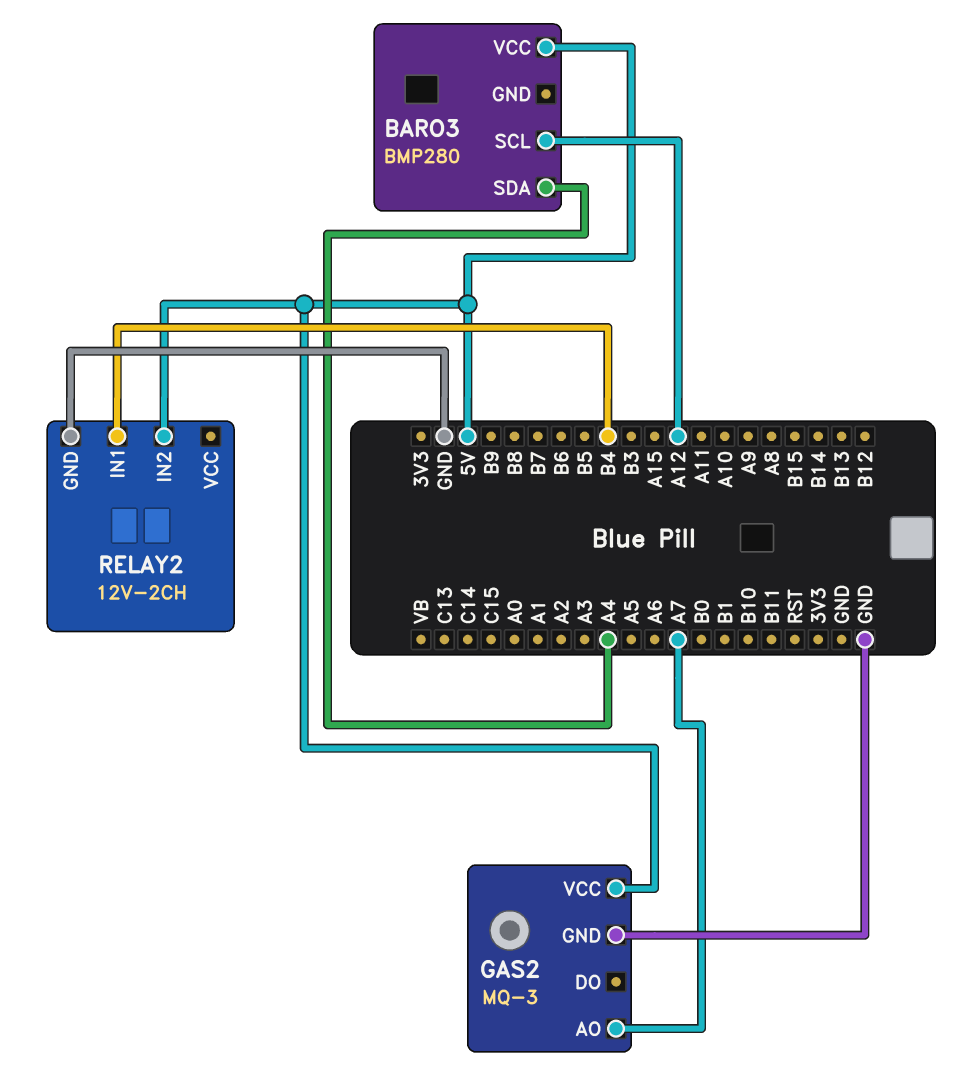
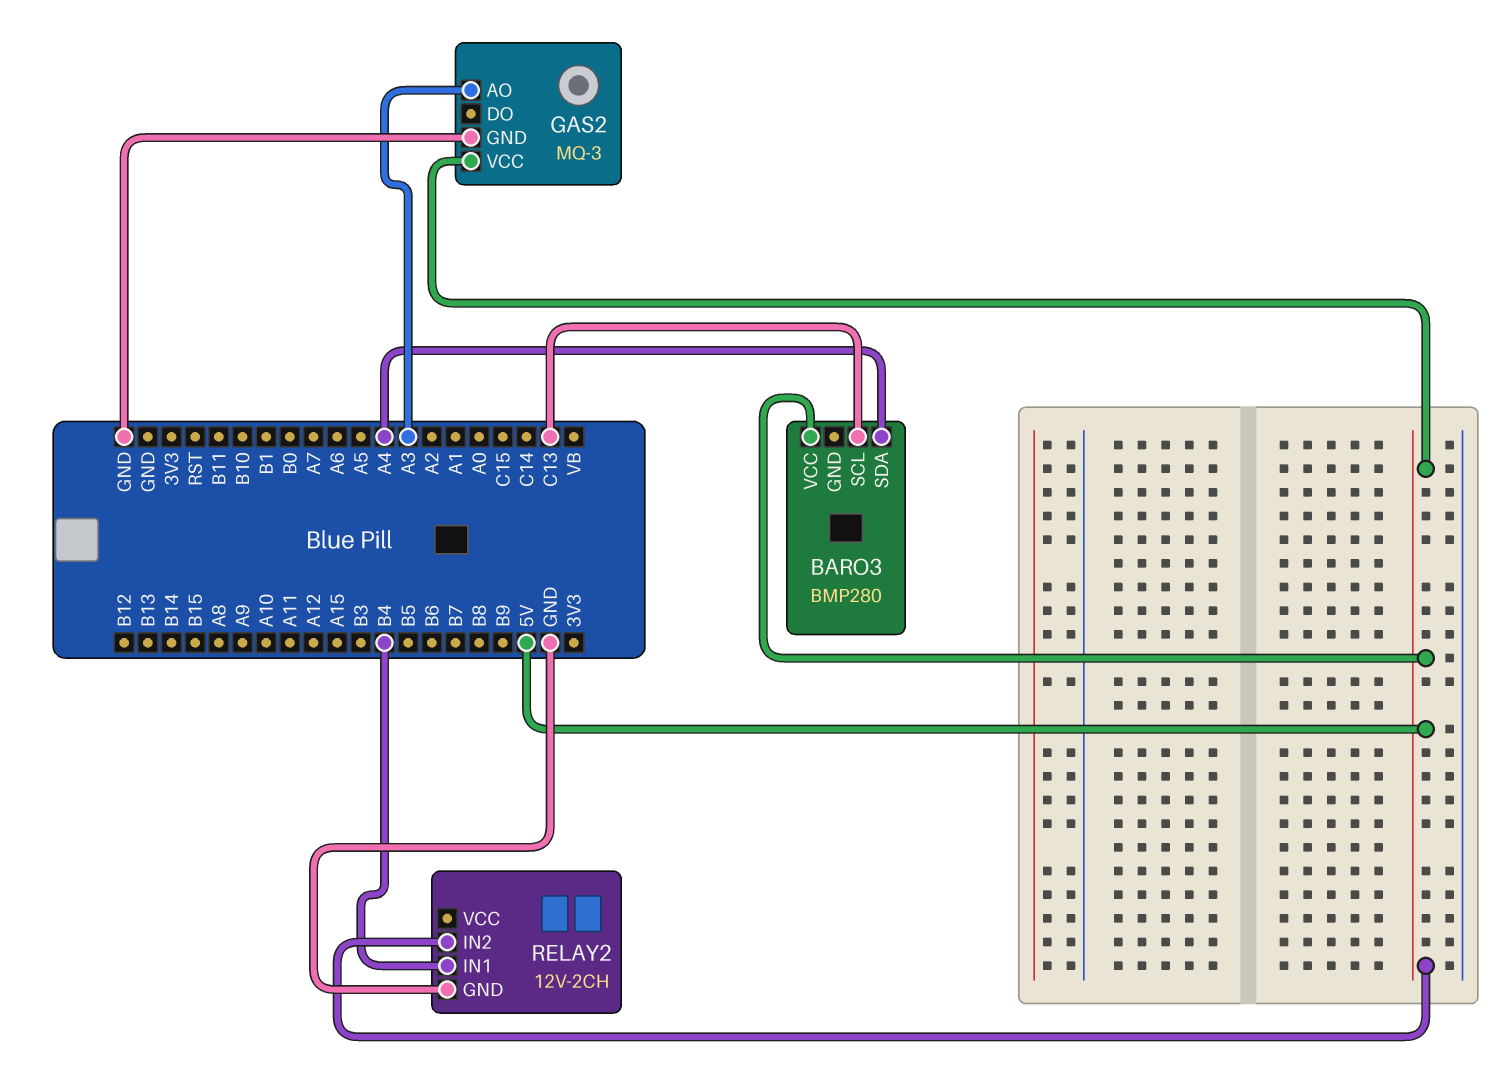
BARO3 pin SCL: A12 -> C13
GAS2 pin AO: A7 -> A3

